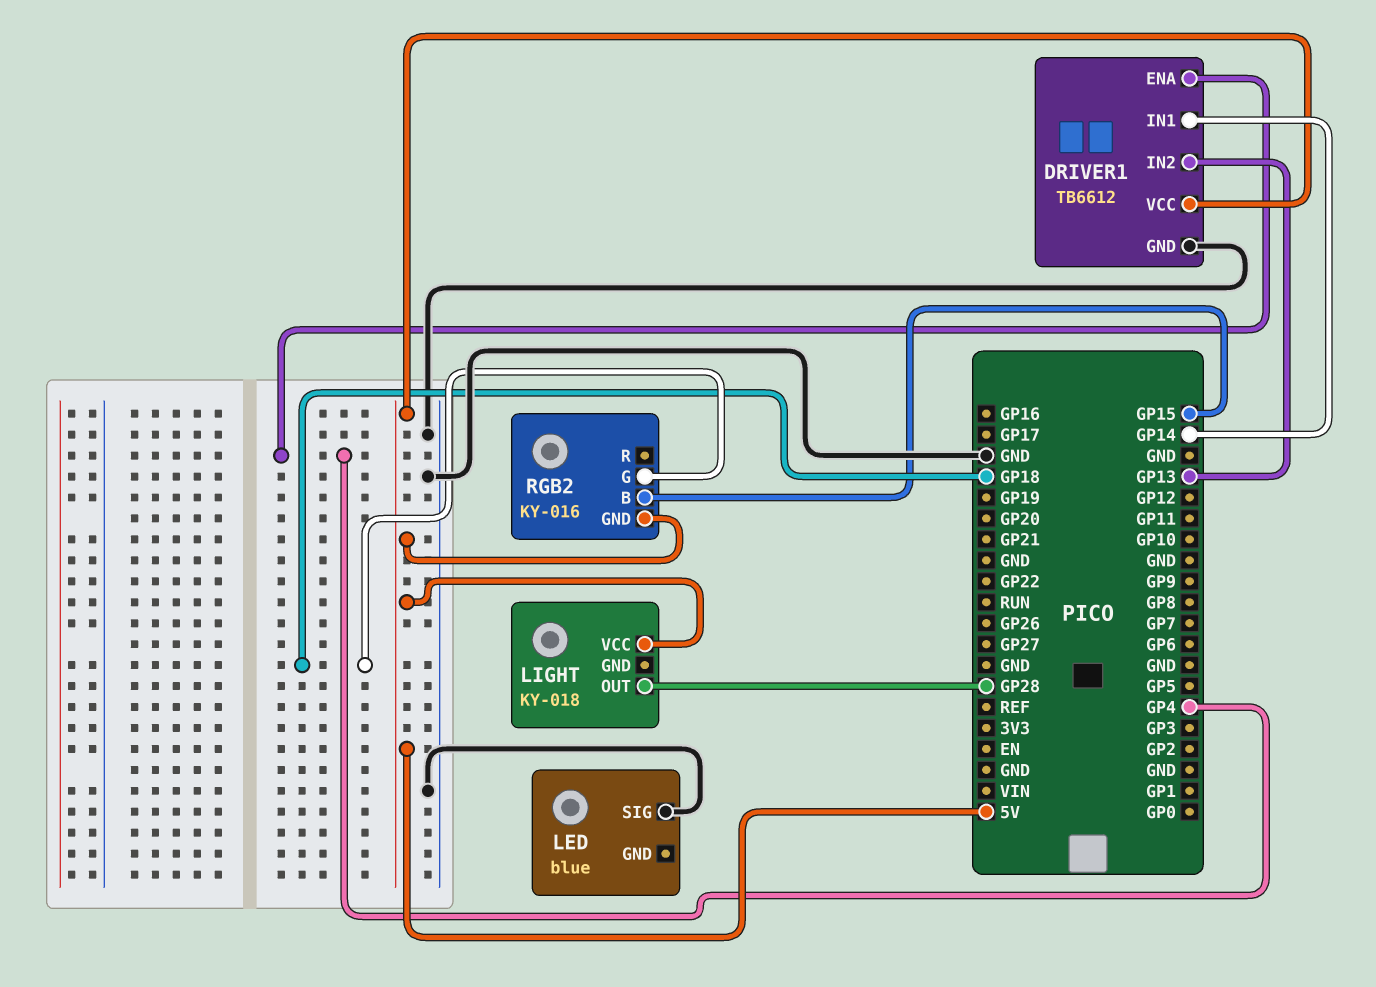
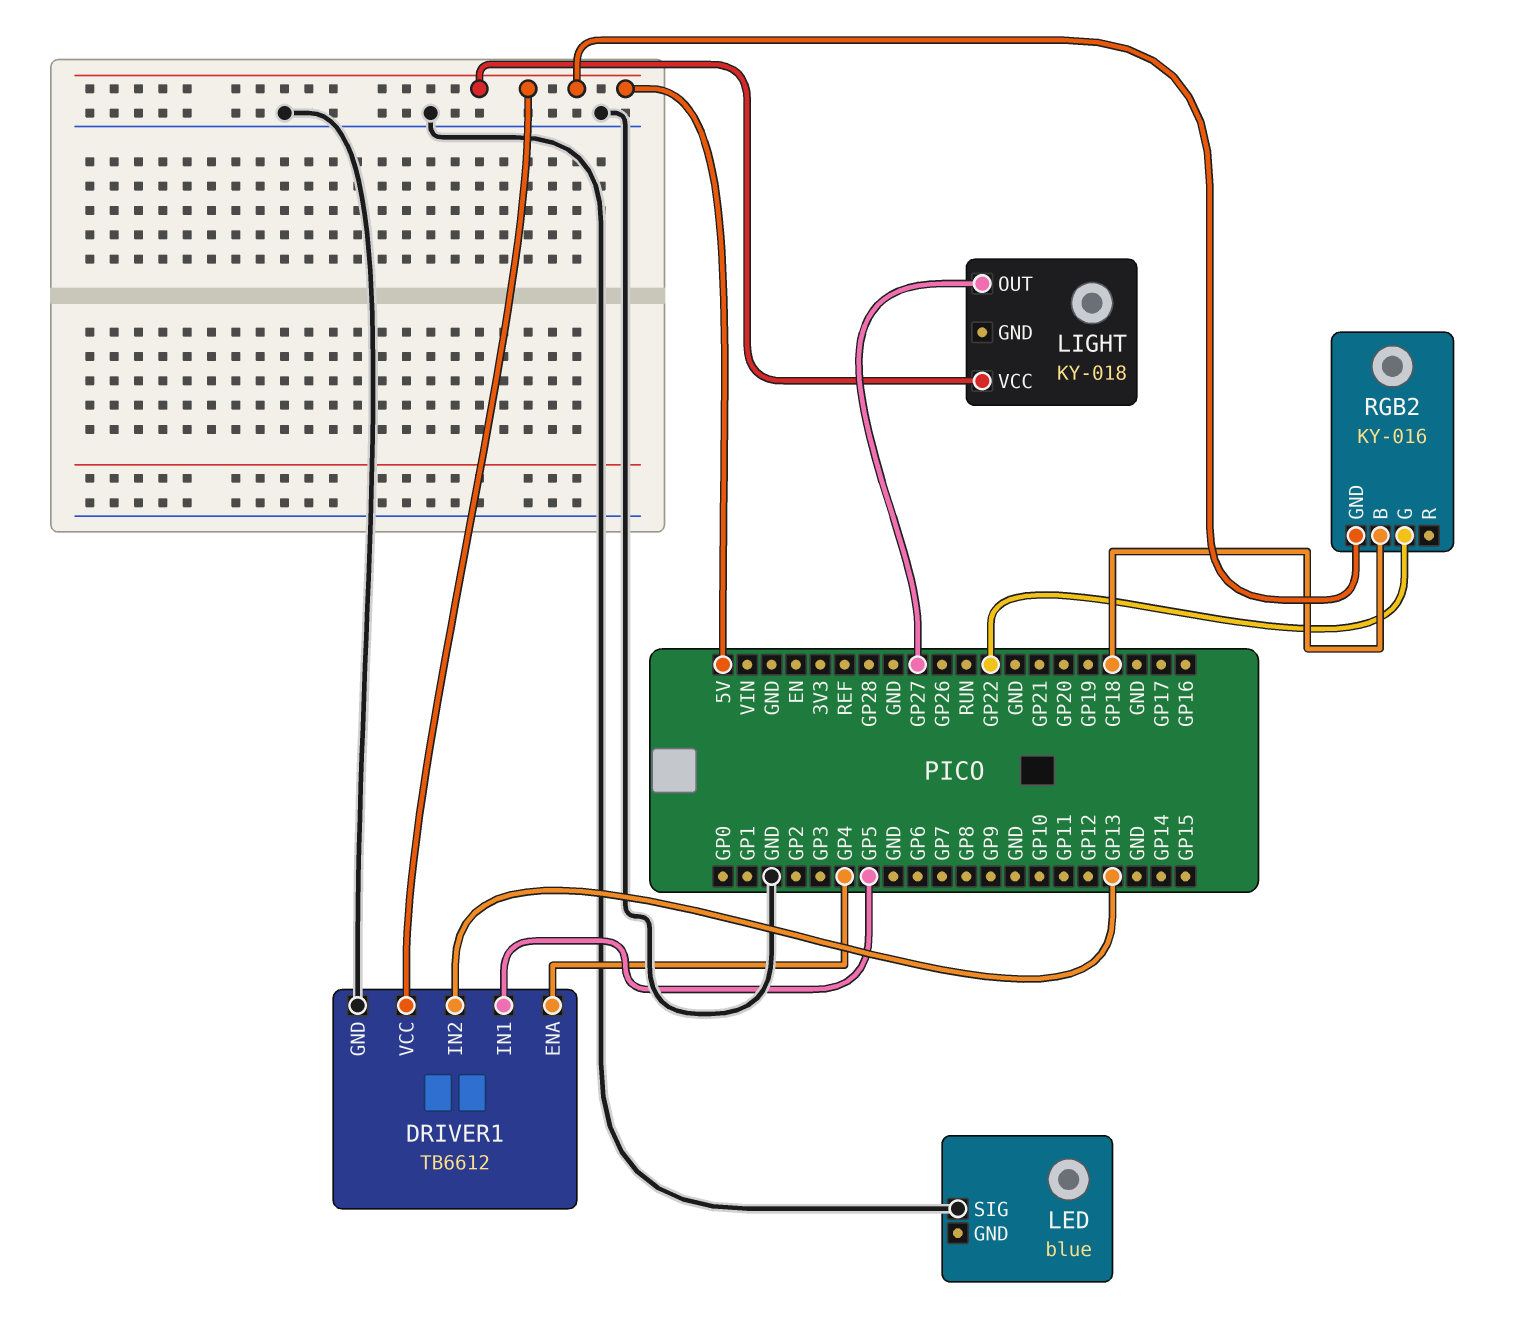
DRIVER1 pin IN1: GP14 -> GP5
LIGHT pin OUT: GP28 -> GP27
RGB2 pin B: GP15 -> GP18
RGB2 pin G: GP18 -> GP22

